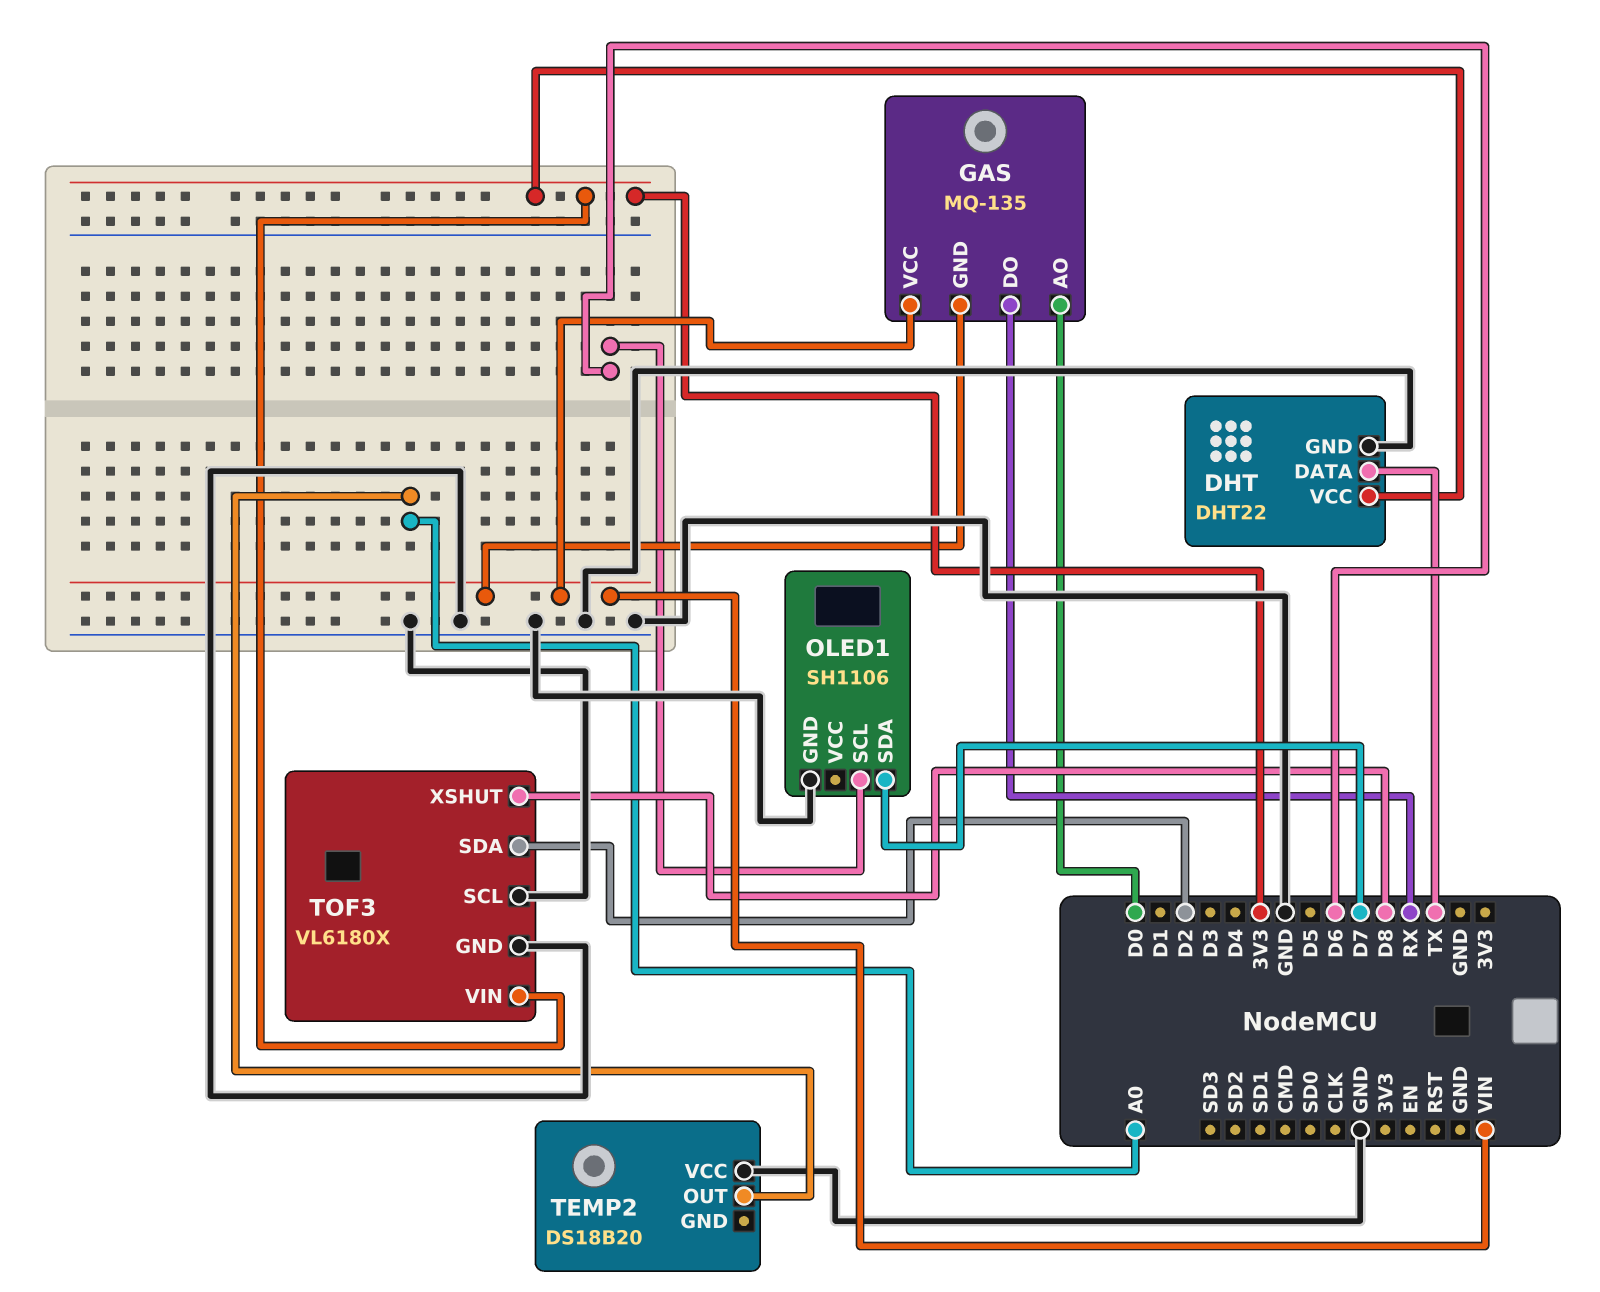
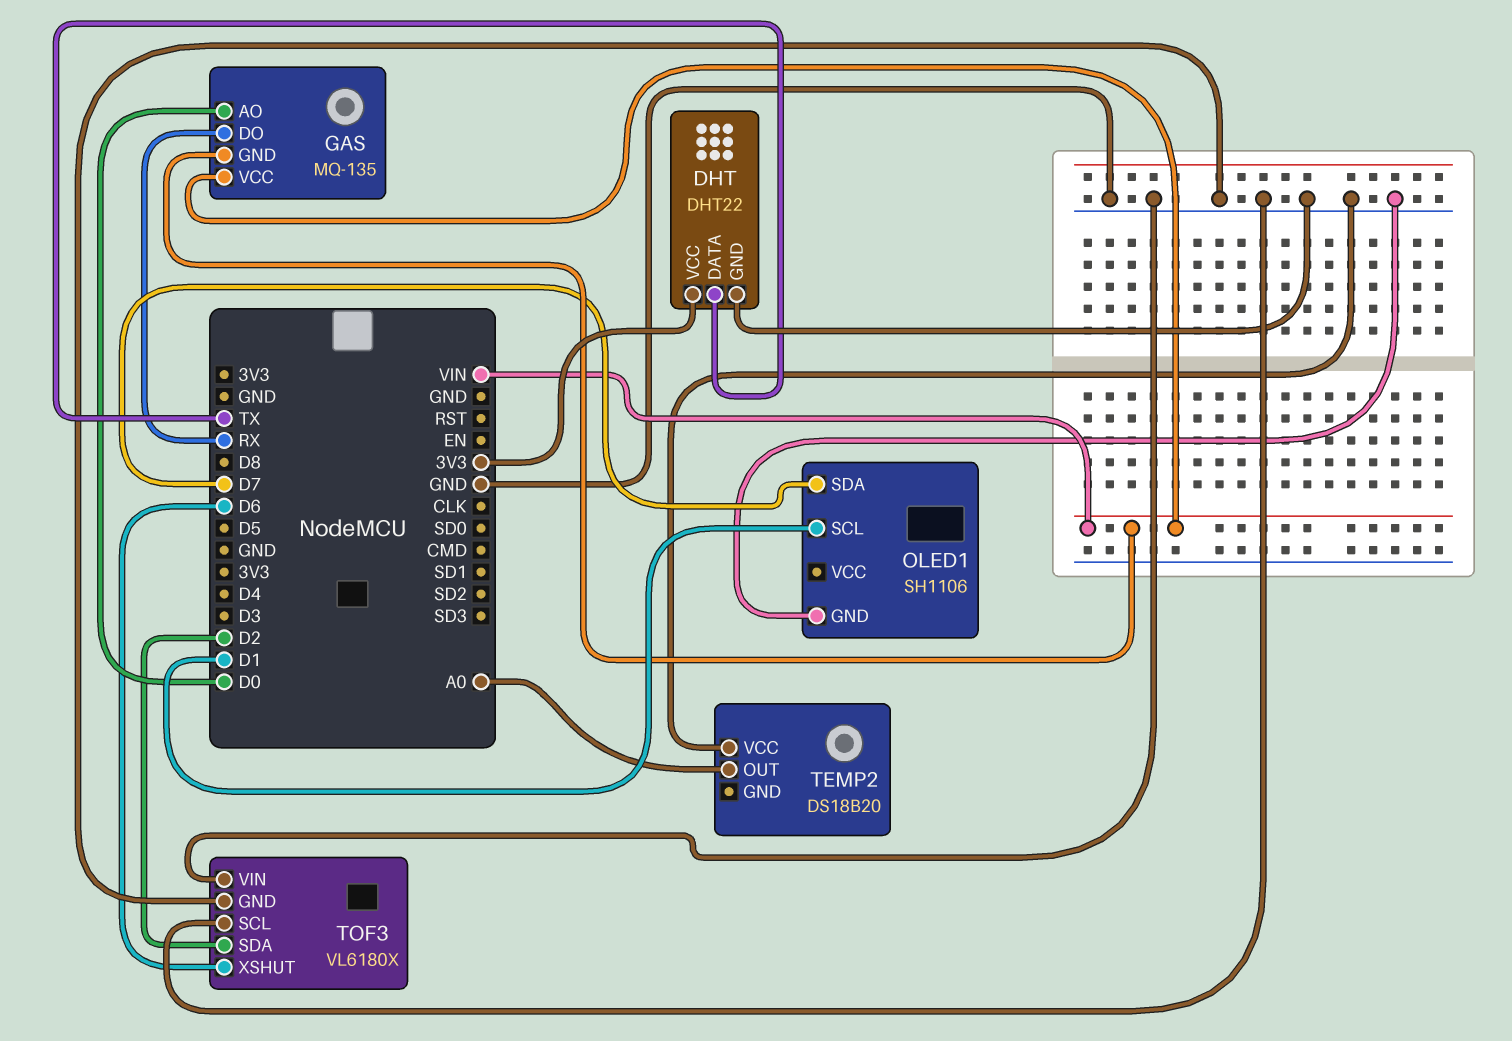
OLED1 pin SCL: D6 -> D1
TOF3 pin VIN: 3V3 -> GND
TOF3 pin XSHUT: D8 -> D6

